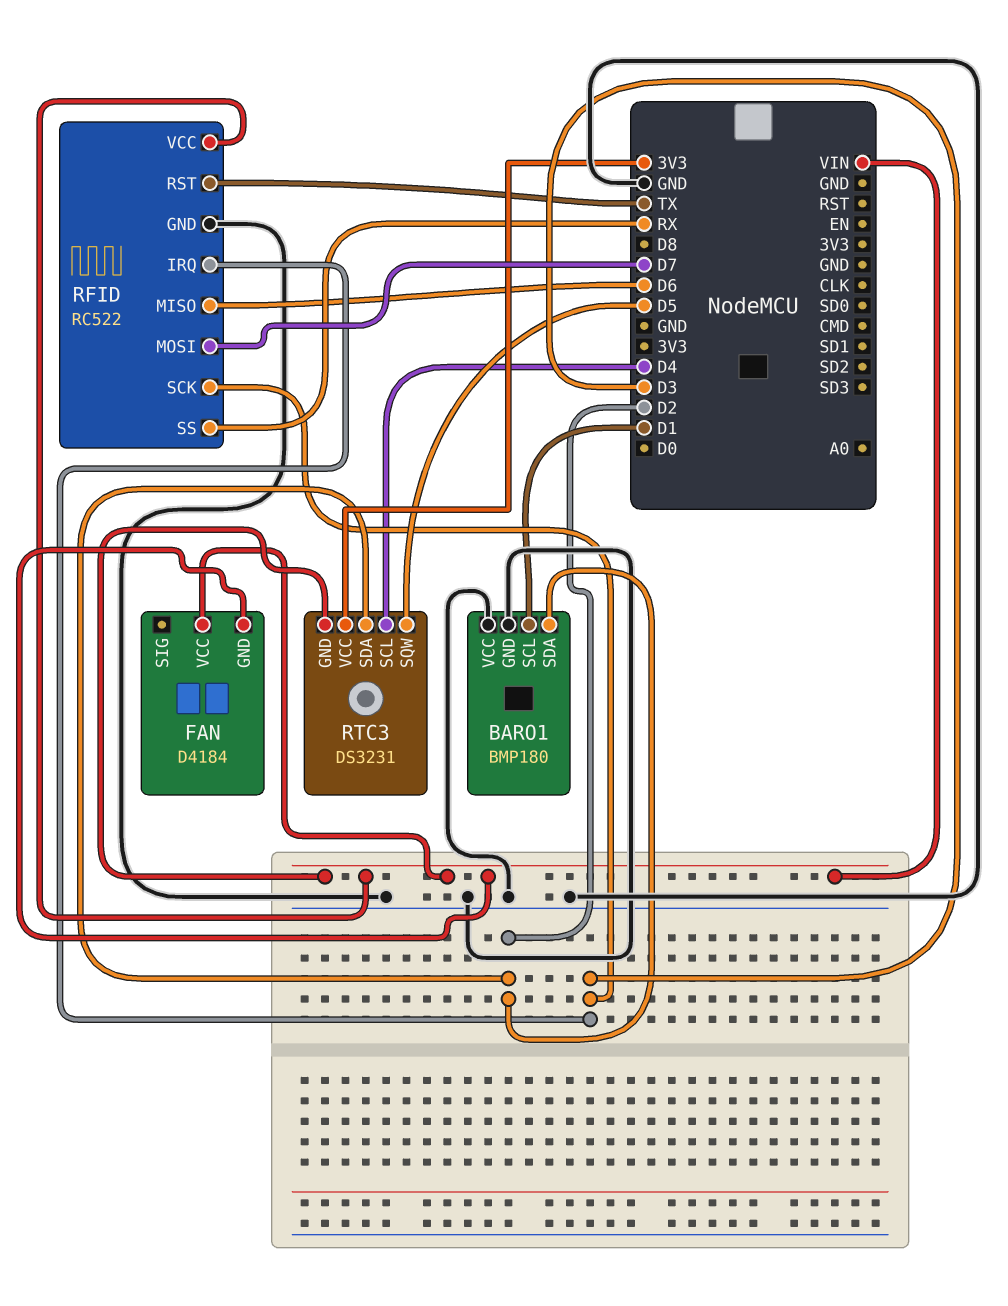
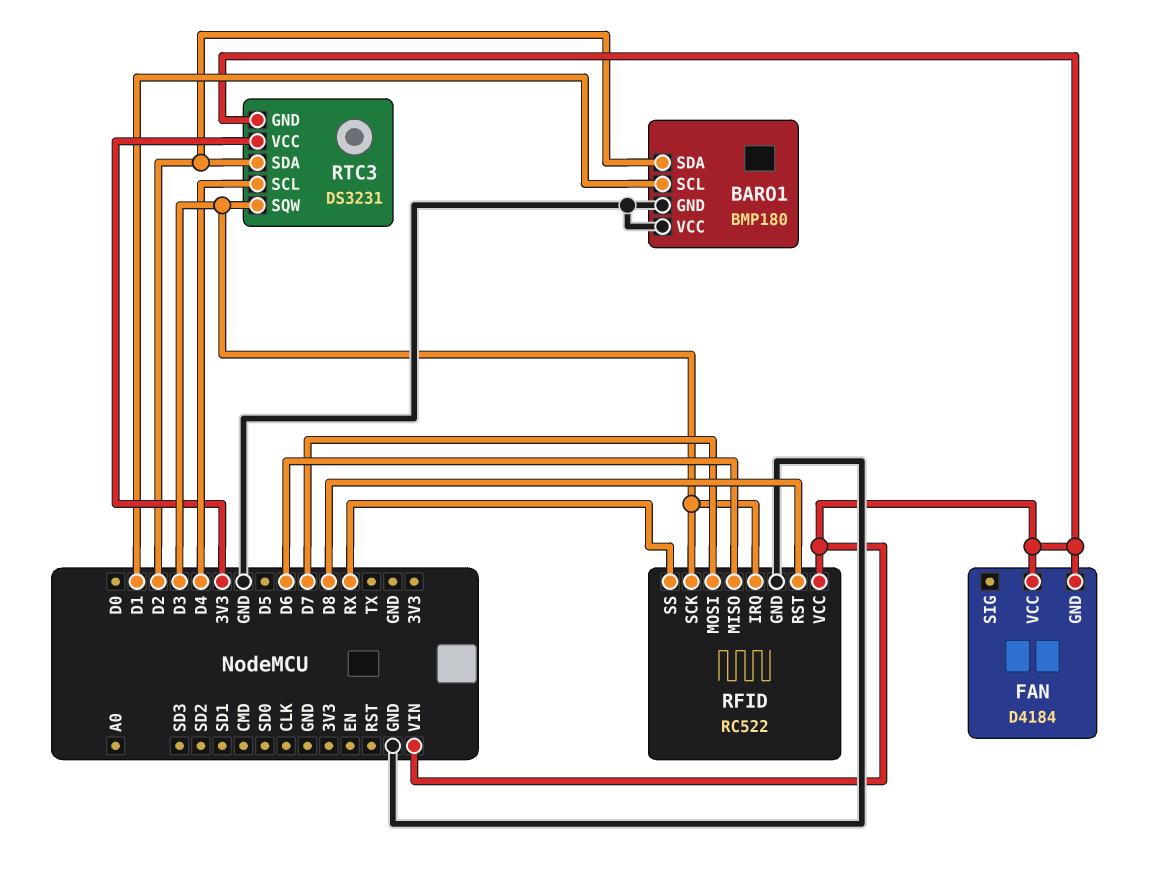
RFID pin RST: TX -> D8
RTC3 pin SQW: D5 -> D3

